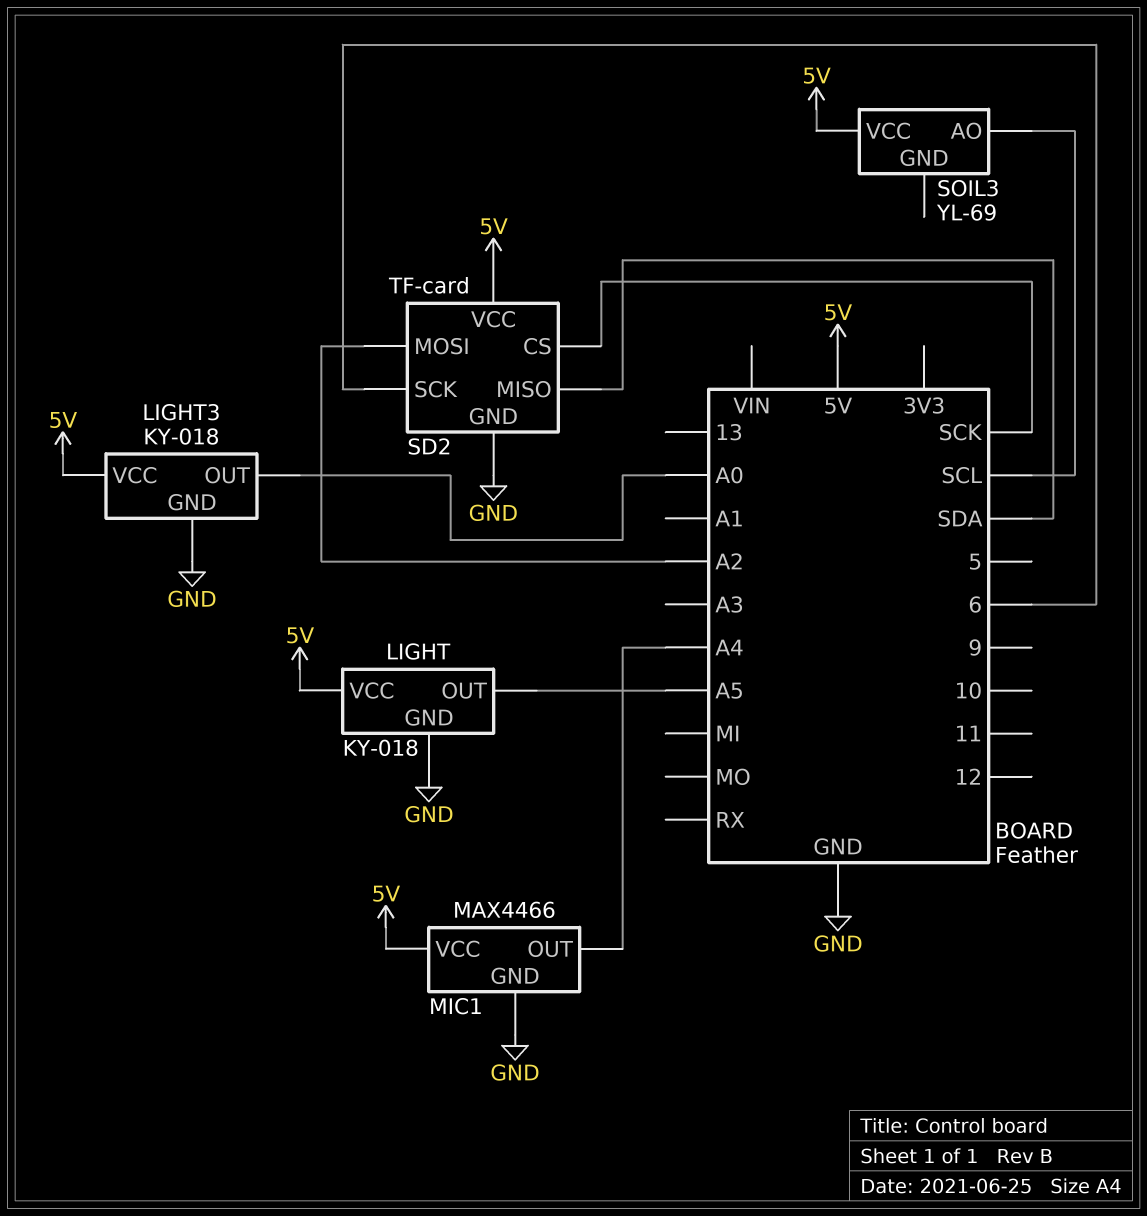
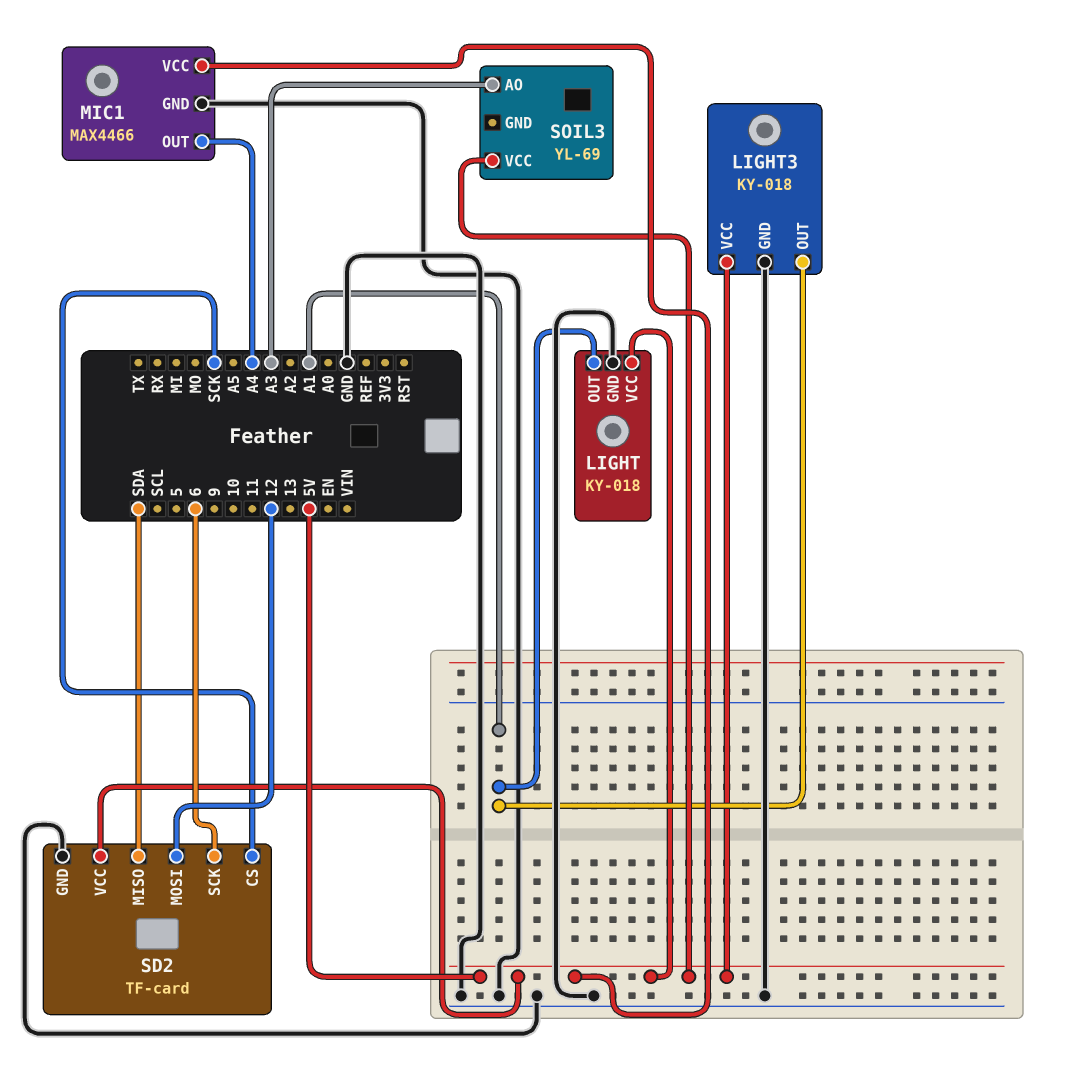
LIGHT pin OUT: A5 -> A1
LIGHT3 pin OUT: A0 -> A1
SD2 pin MOSI: A2 -> 12
SOIL3 pin AO: SCL -> A3

